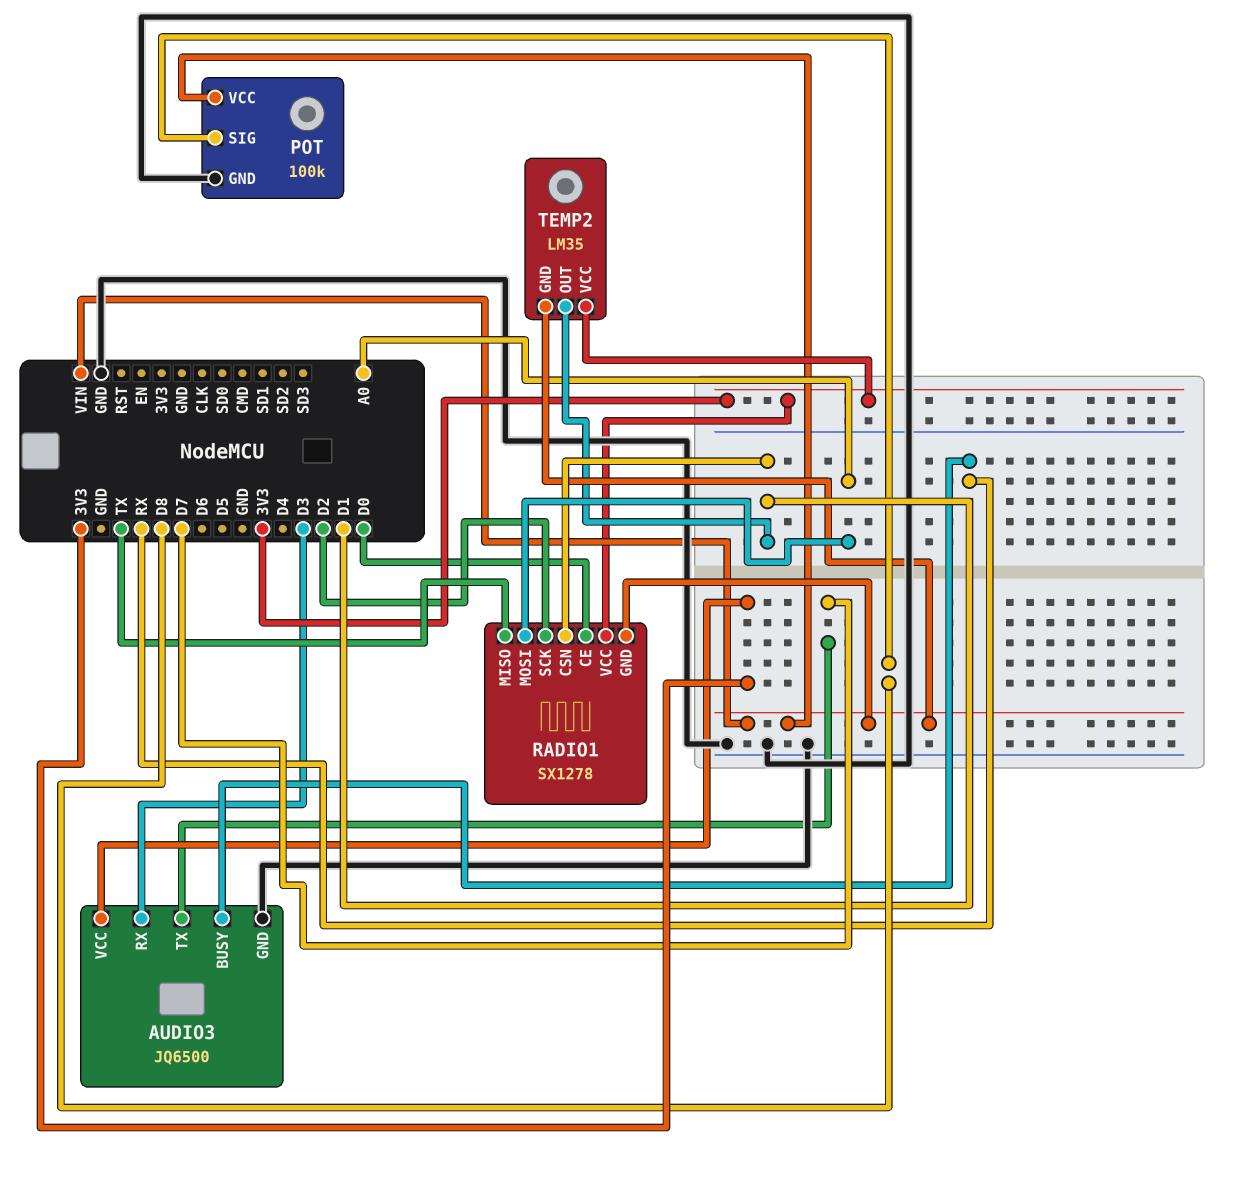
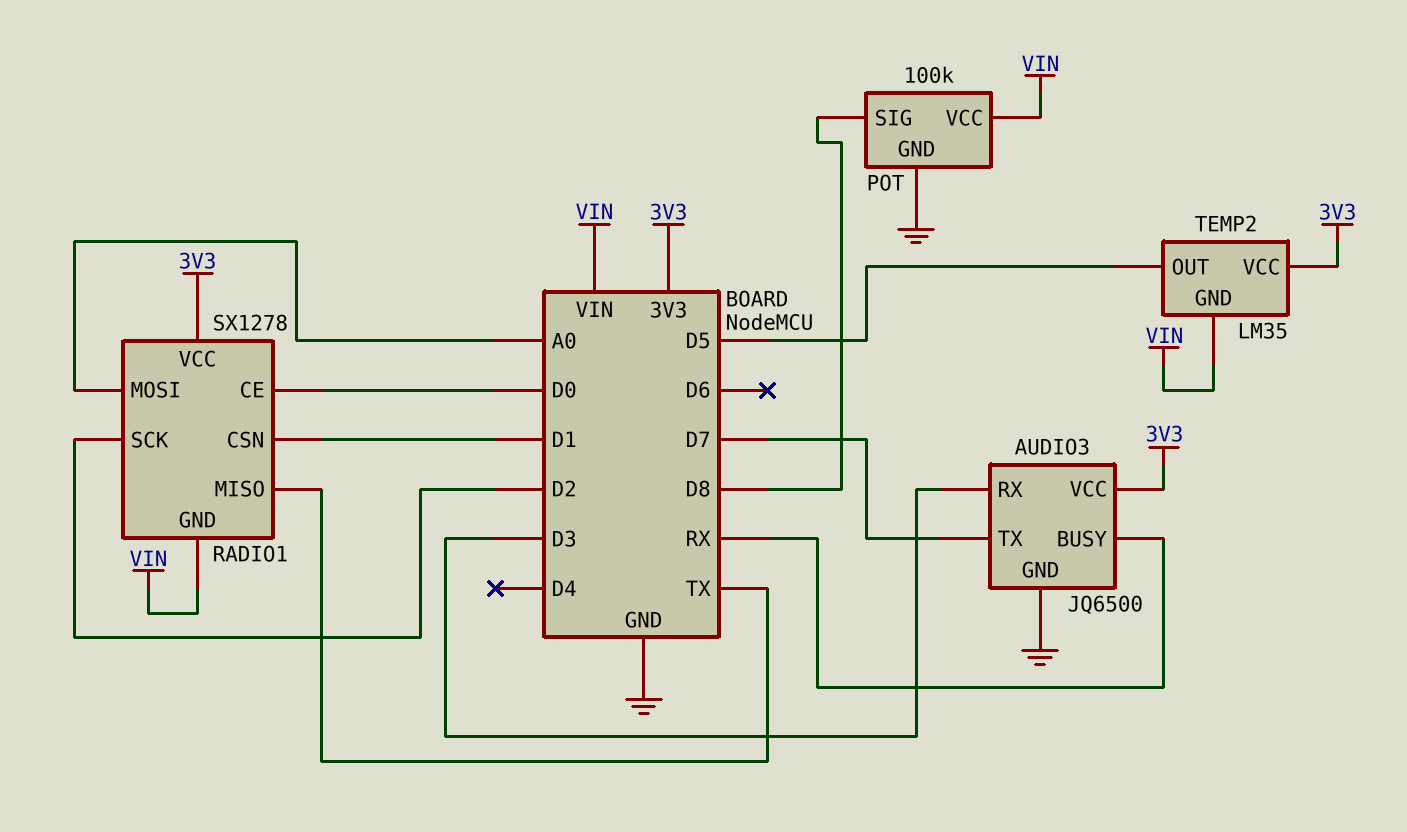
TEMP2 pin OUT: D1 -> D5

